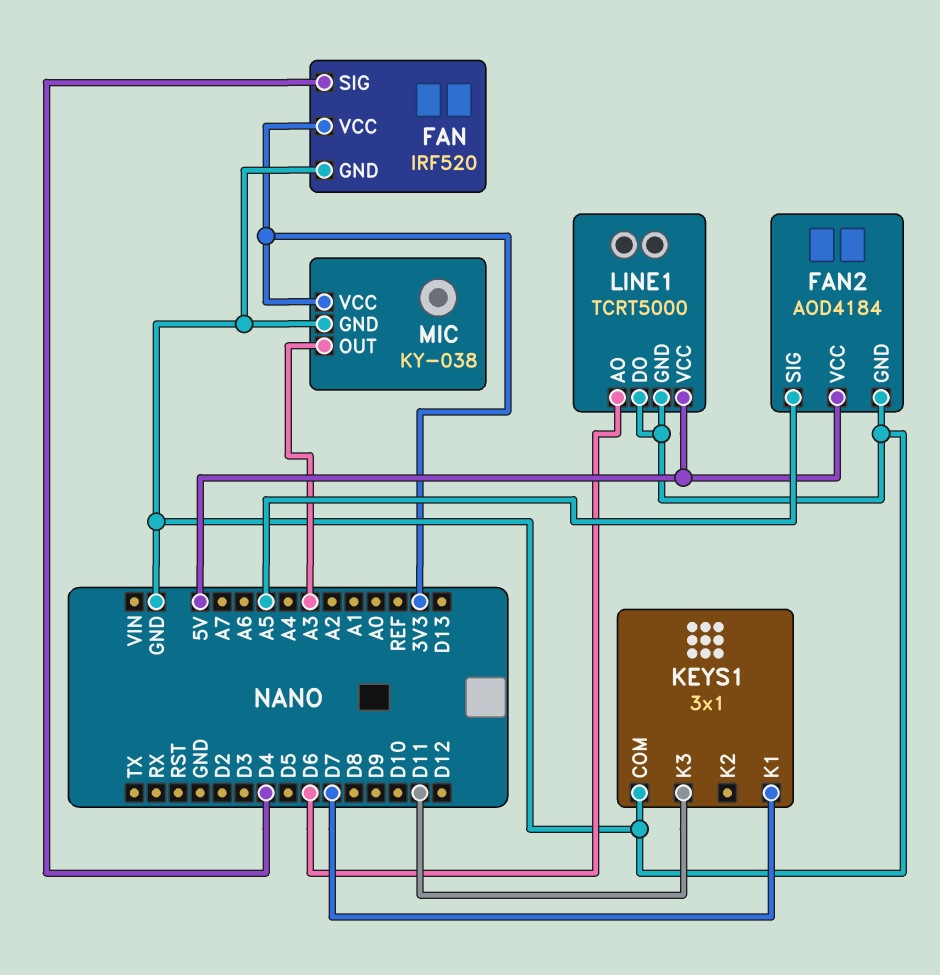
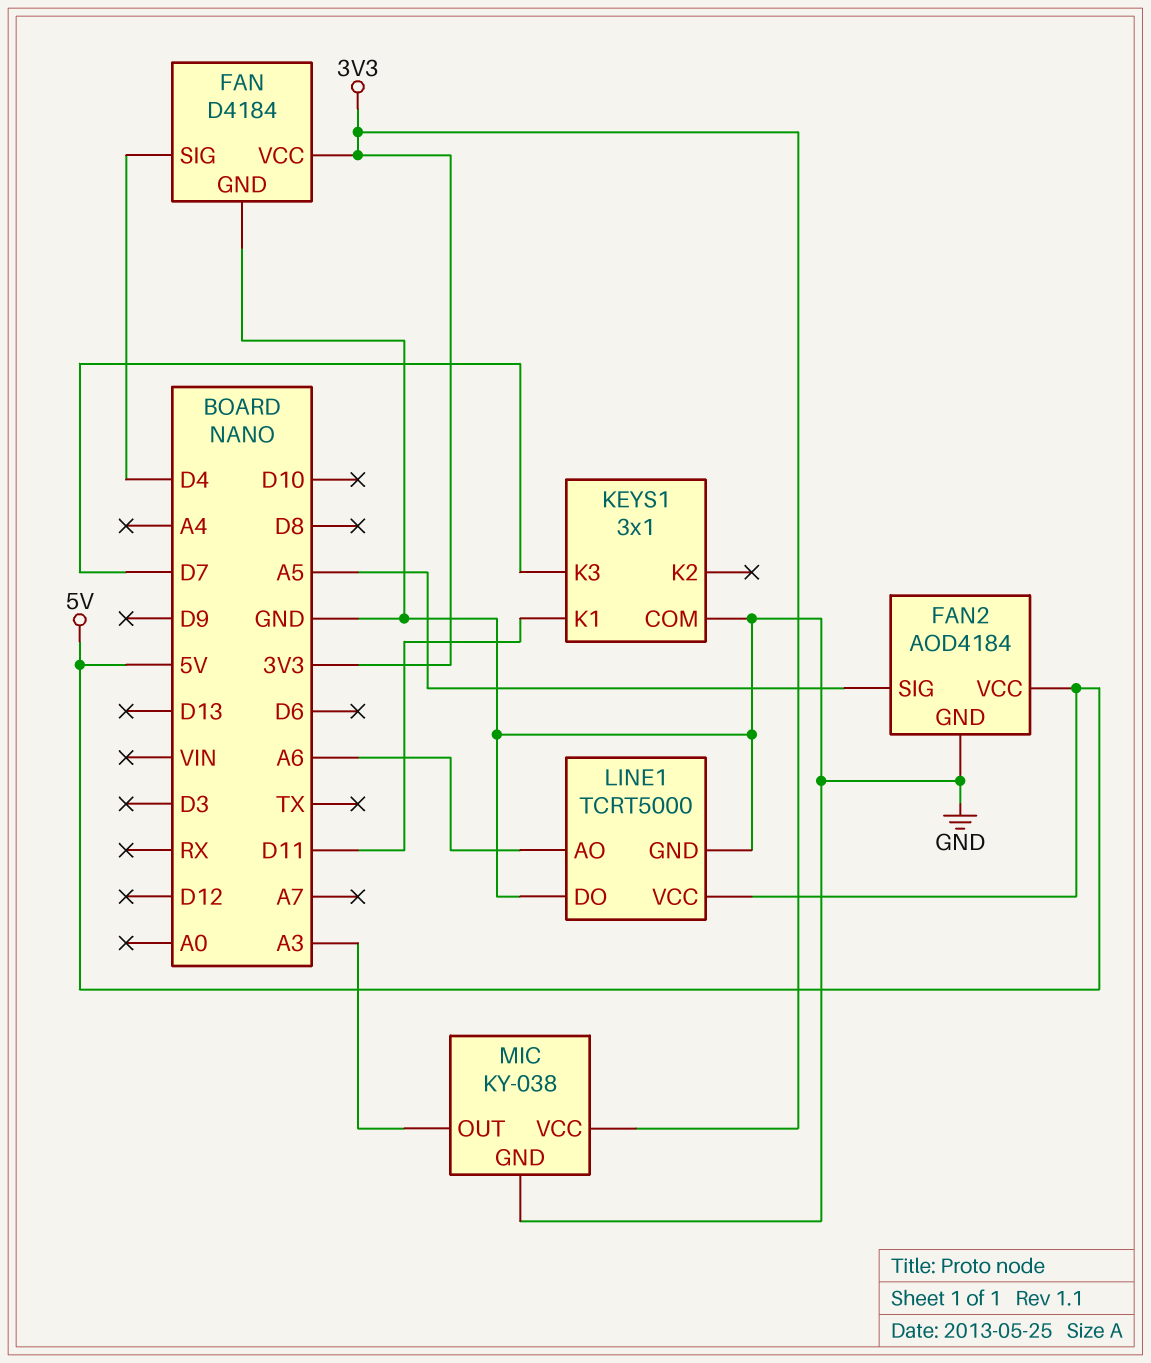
FAN: IRF520 -> D4184
KEYS1 pin K1: D7 -> D11
KEYS1 pin K3: D11 -> D7
LINE1 pin AO: D6 -> A6

